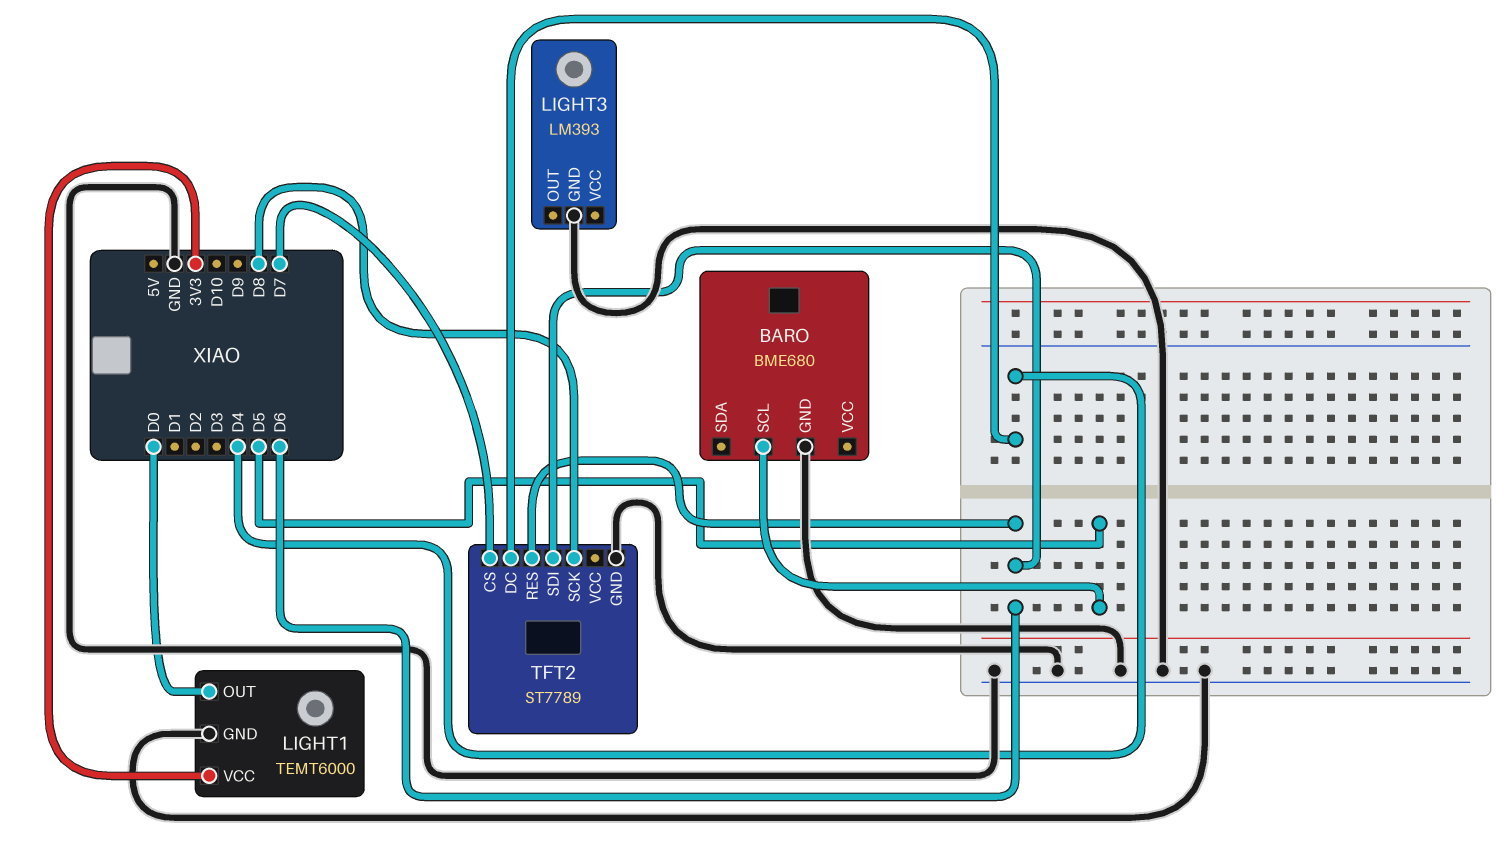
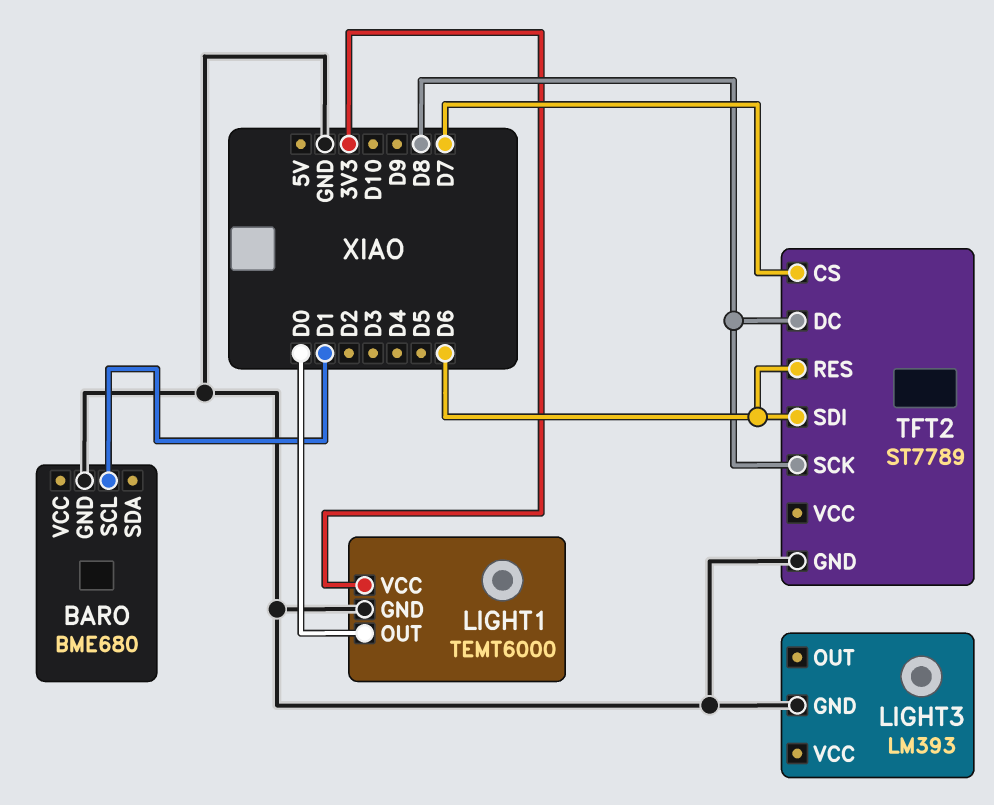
BARO pin SCL: D5 -> D1
TFT2 pin DC: D4 -> D8

